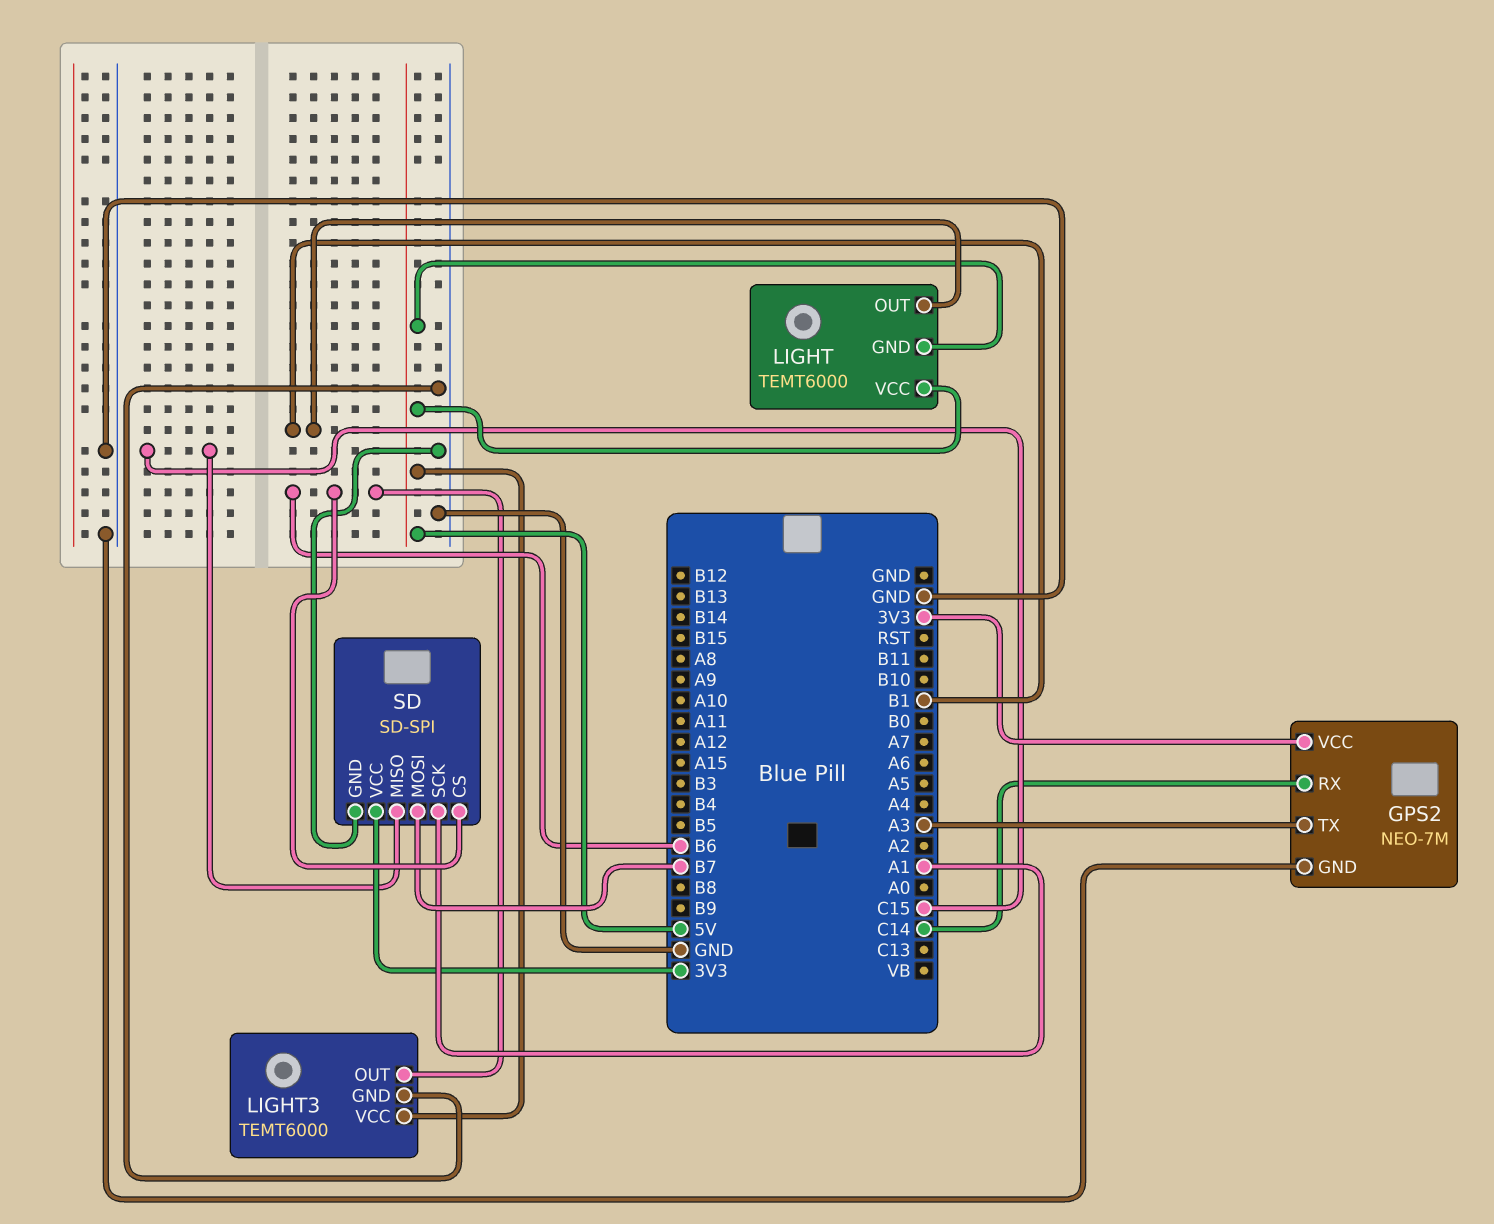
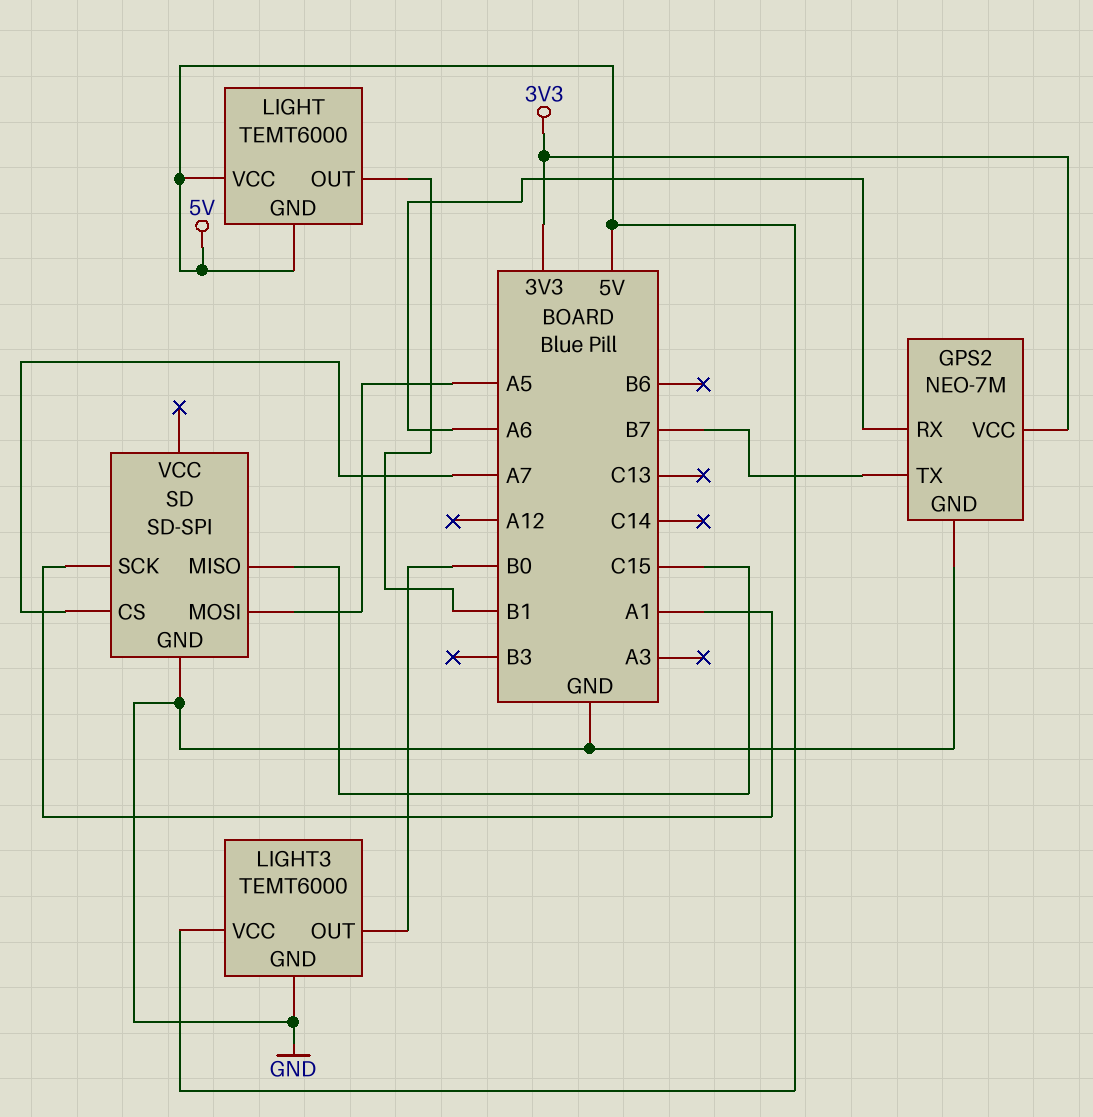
GPS2 pin RX: C14 -> A6
GPS2 pin TX: A3 -> B7
LIGHT3 pin OUT: B6 -> B0
SD pin CS: B6 -> A7
SD pin MOSI: B7 -> A5
SD pin VCC: 3V3 -> none

